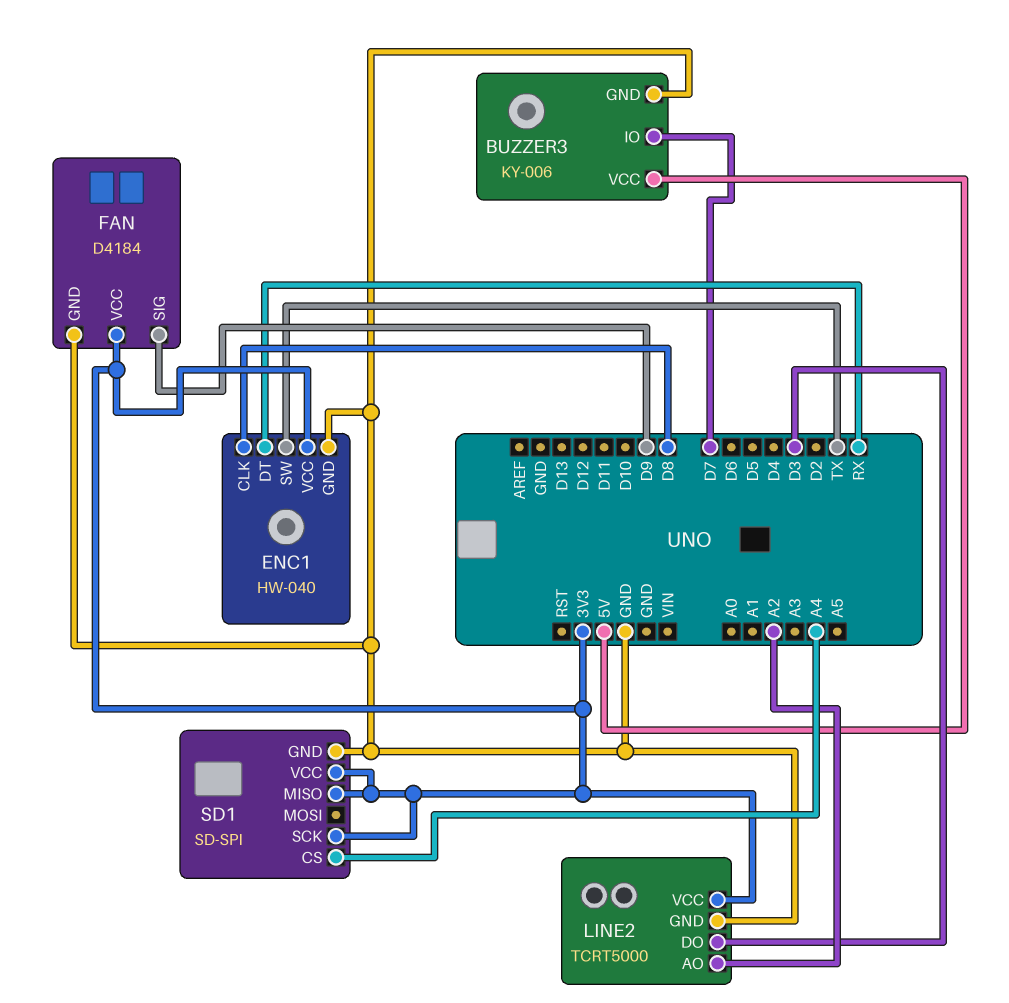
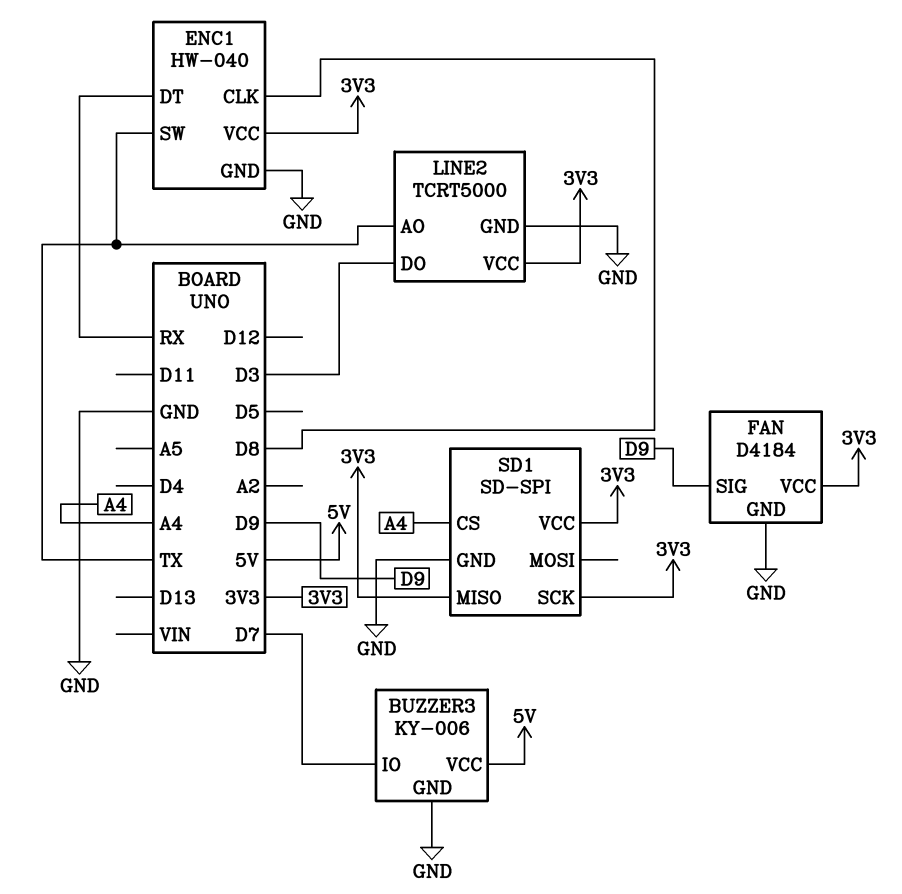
LINE2 pin AO: A2 -> TX

